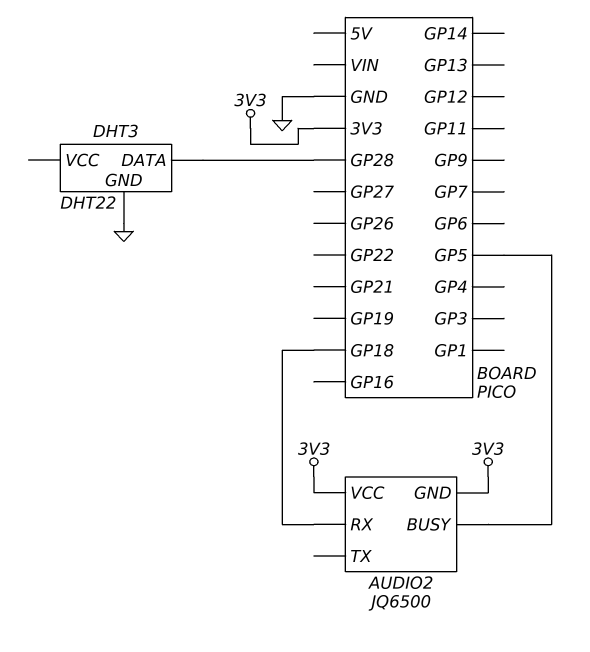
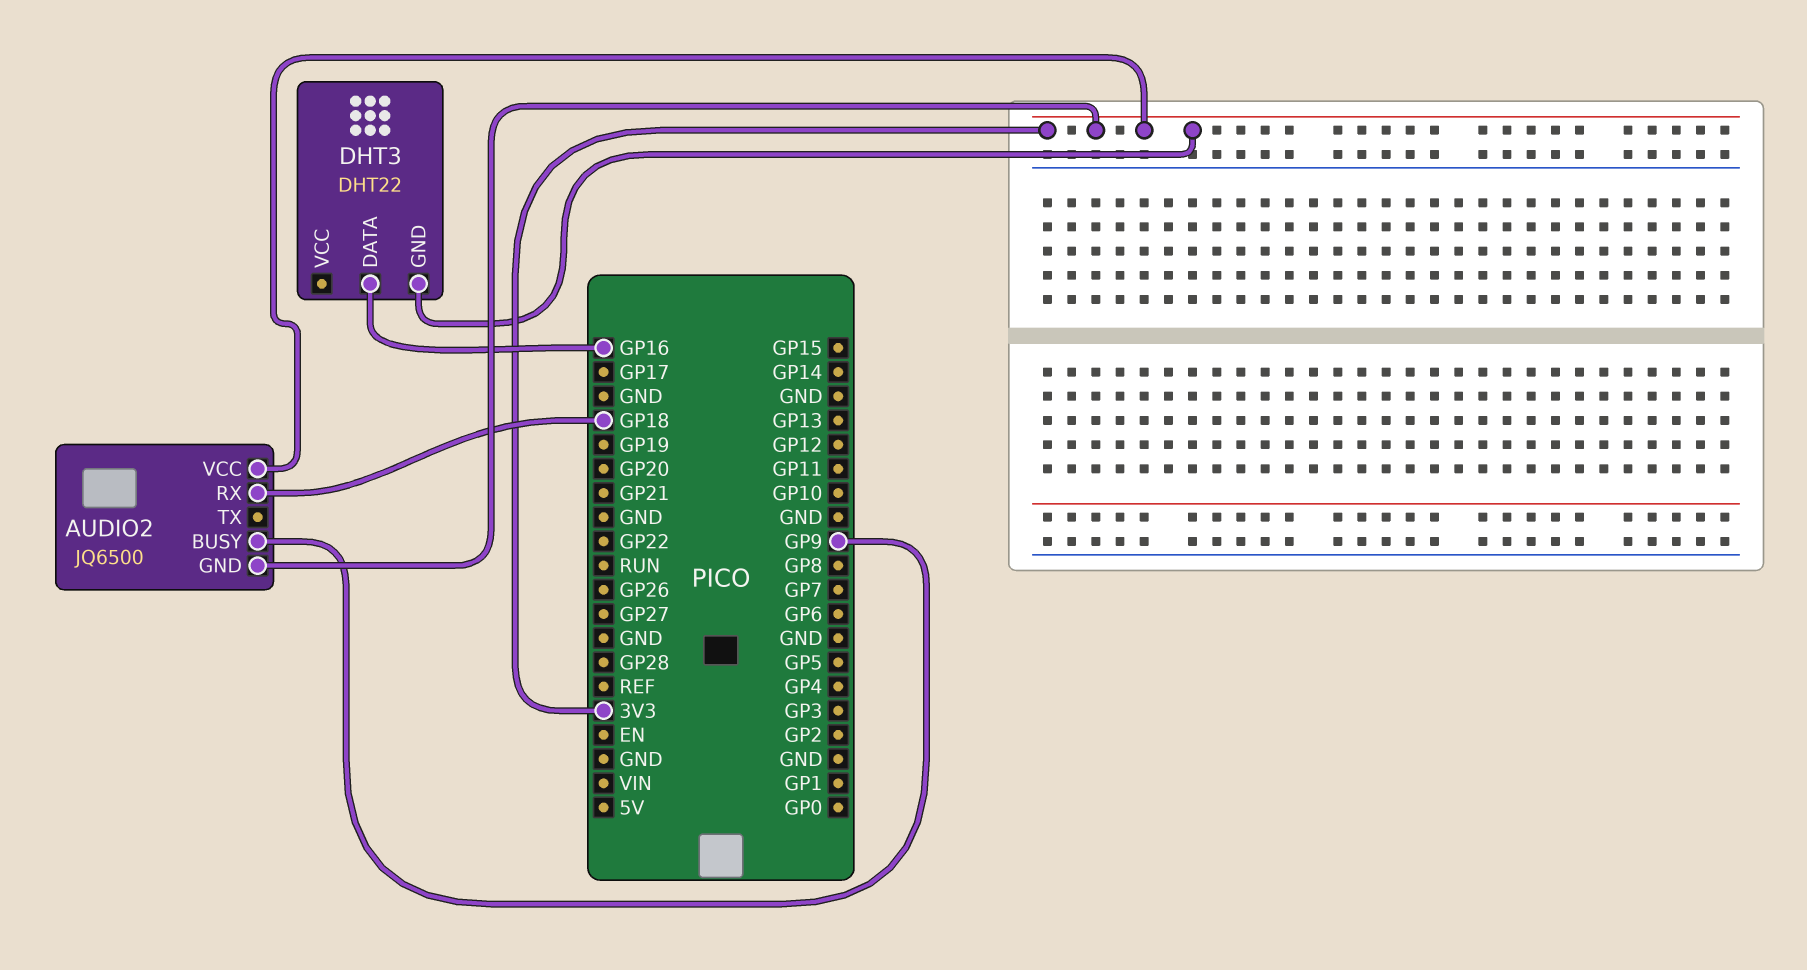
AUDIO2 pin BUSY: GP5 -> GP9
DHT3 pin DATA: GP28 -> GP16
DHT3 pin GND: GND -> 3V3

